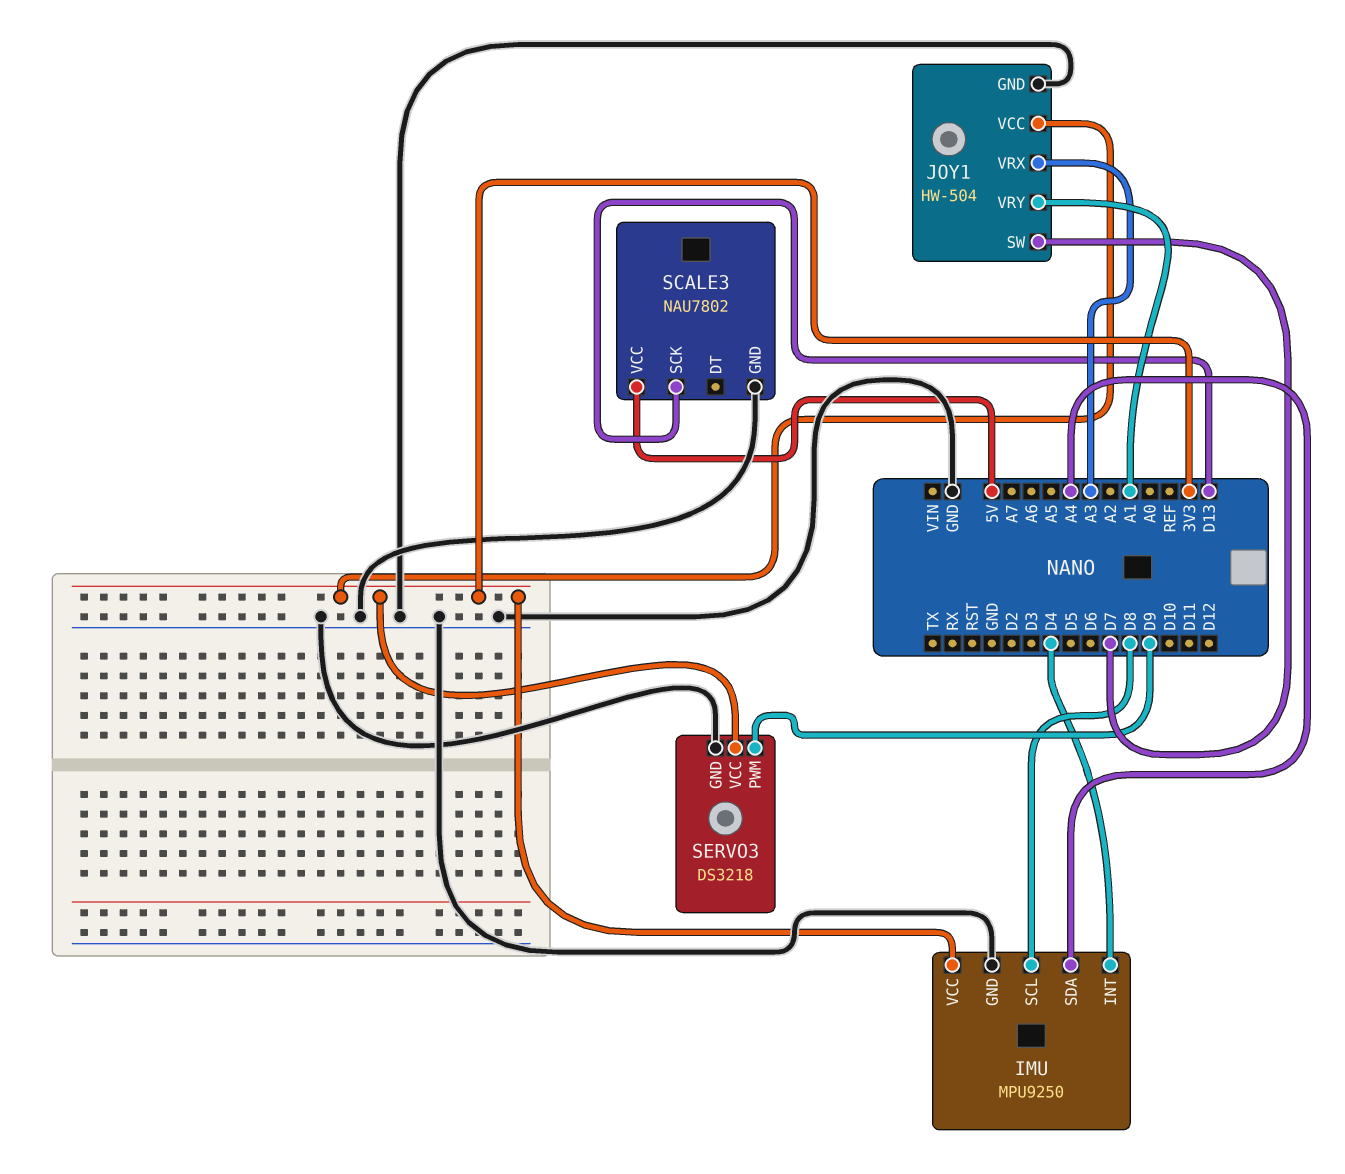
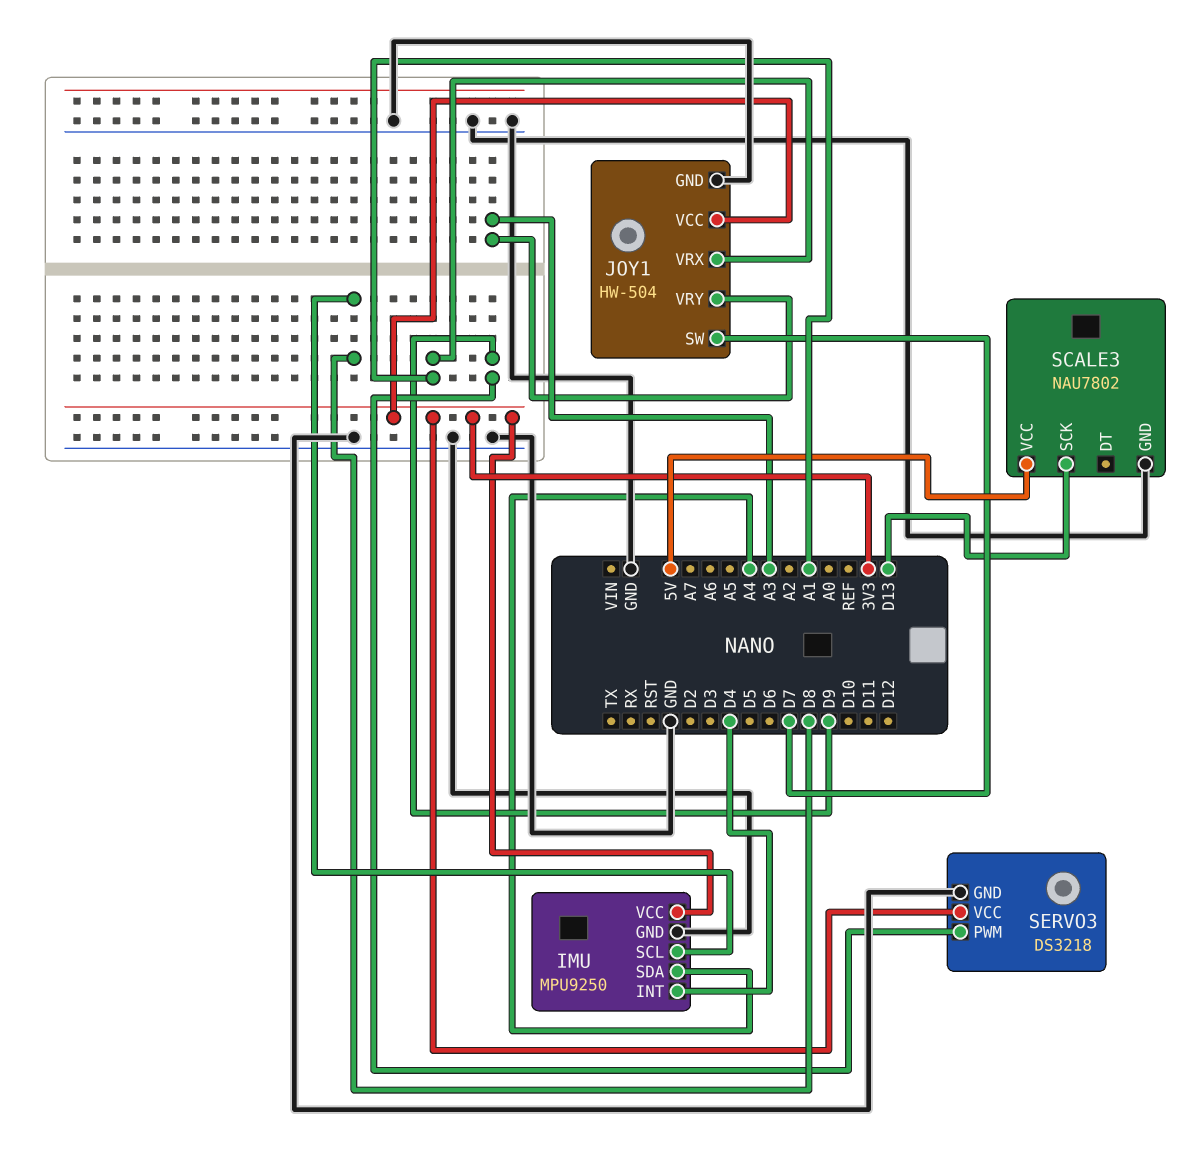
JOY1 pin VRX: A3 -> A1
JOY1 pin VRY: A1 -> A3

